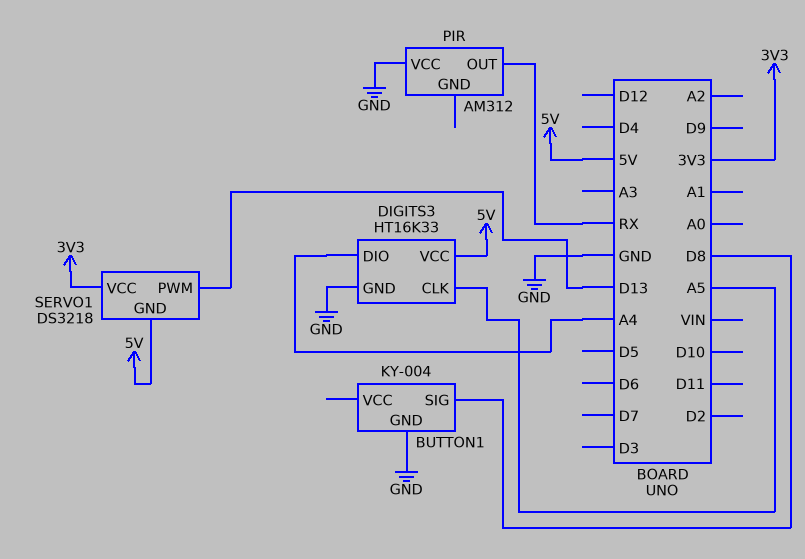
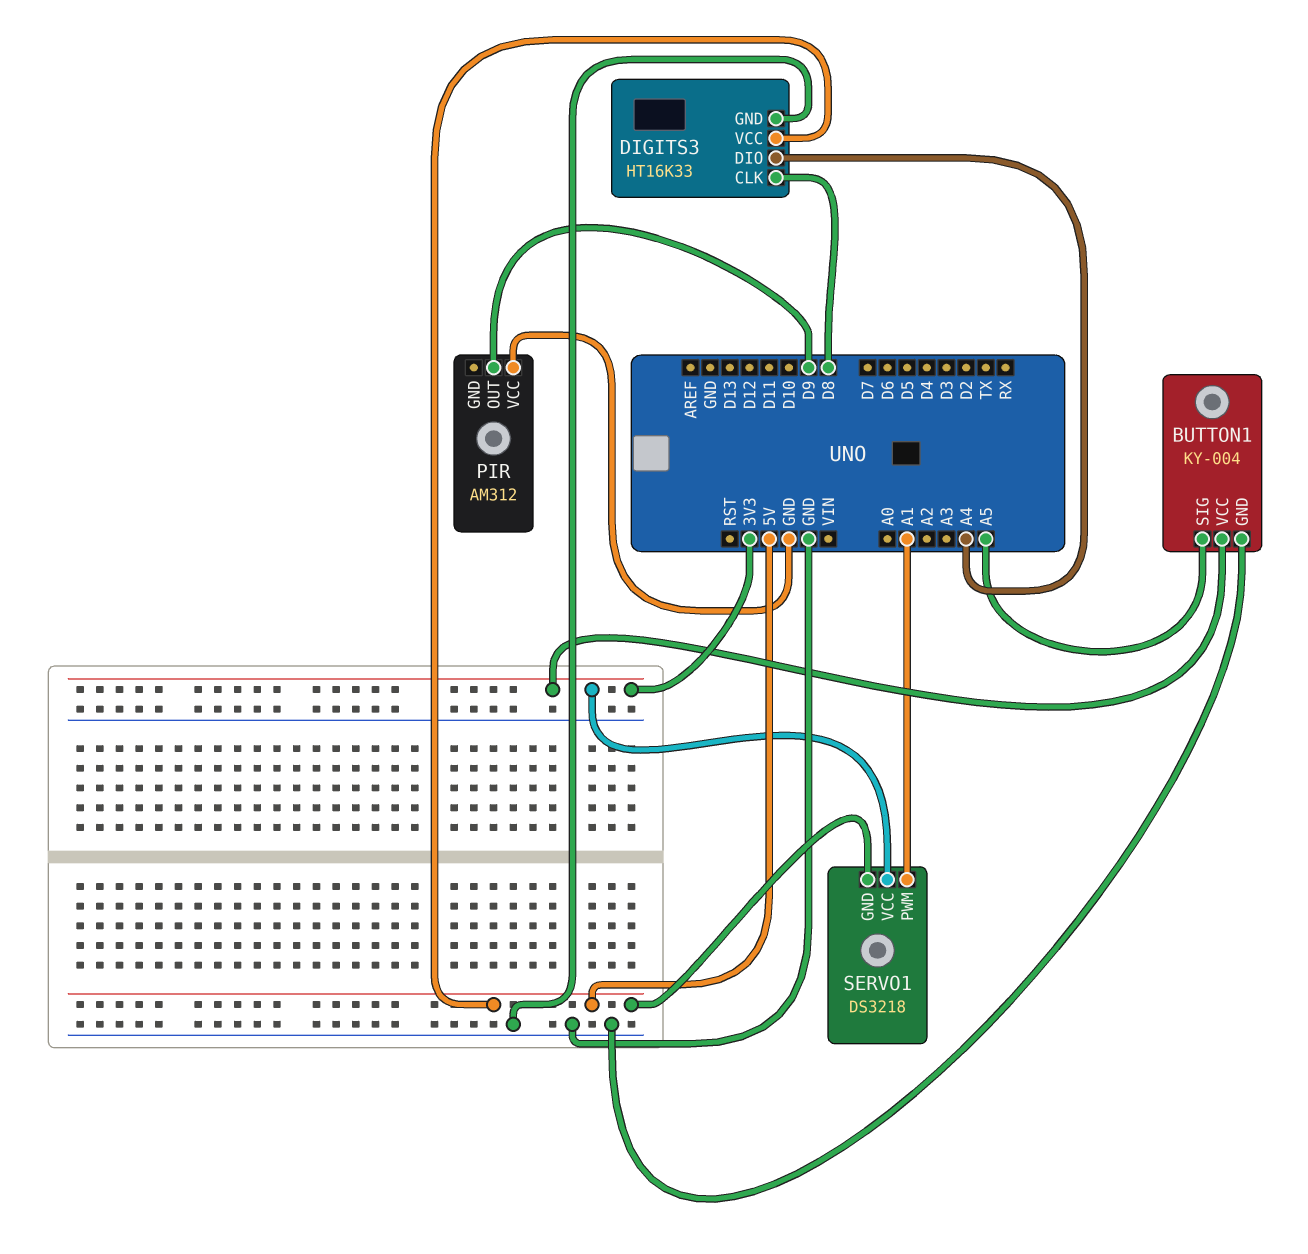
BUTTON1 pin SIG: D8 -> A5
BUTTON1 pin VCC: none -> 3V3
DIGITS3 pin CLK: A5 -> D8
PIR pin OUT: RX -> D9
SERVO1 pin PWM: D13 -> A1

